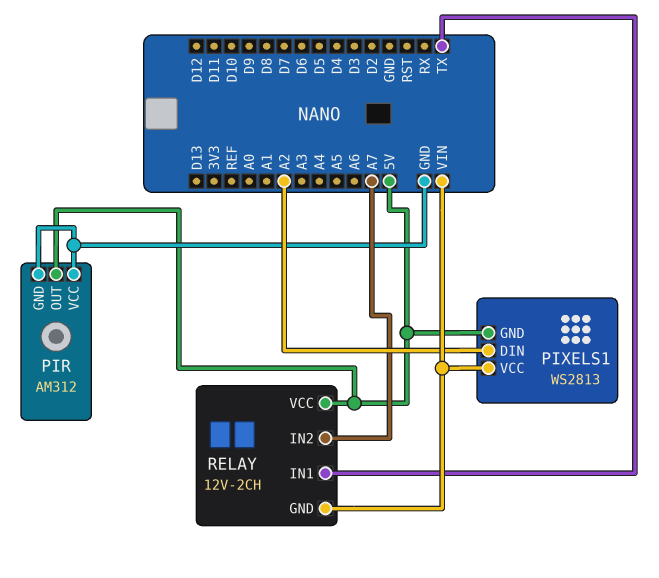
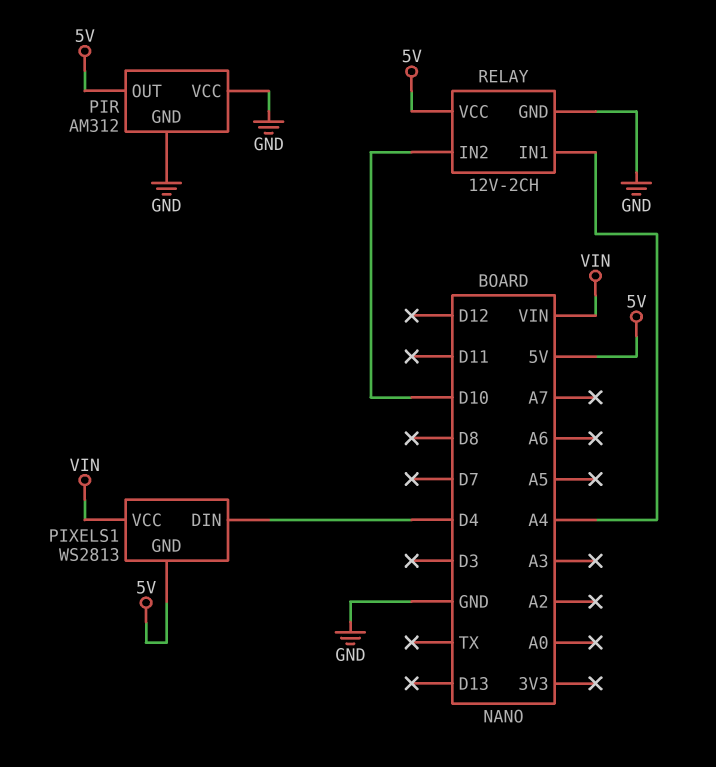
PIXELS1 pin DIN: A2 -> D4
RELAY pin GND: VIN -> GND
RELAY pin IN1: TX -> A4
RELAY pin IN2: A7 -> D10

